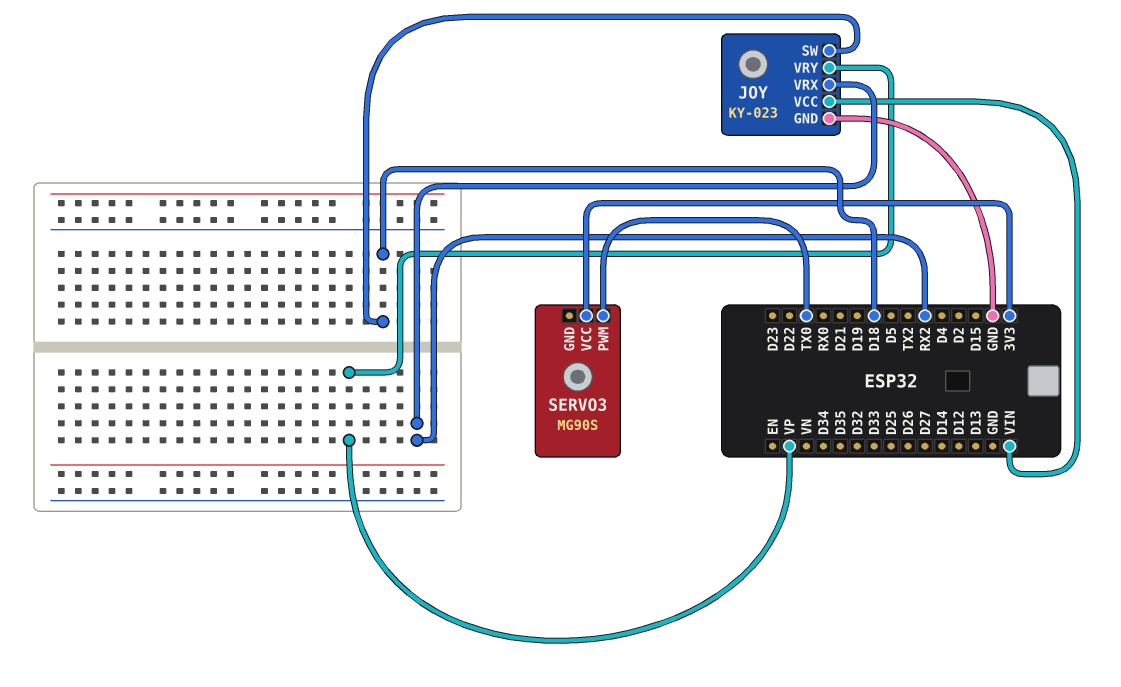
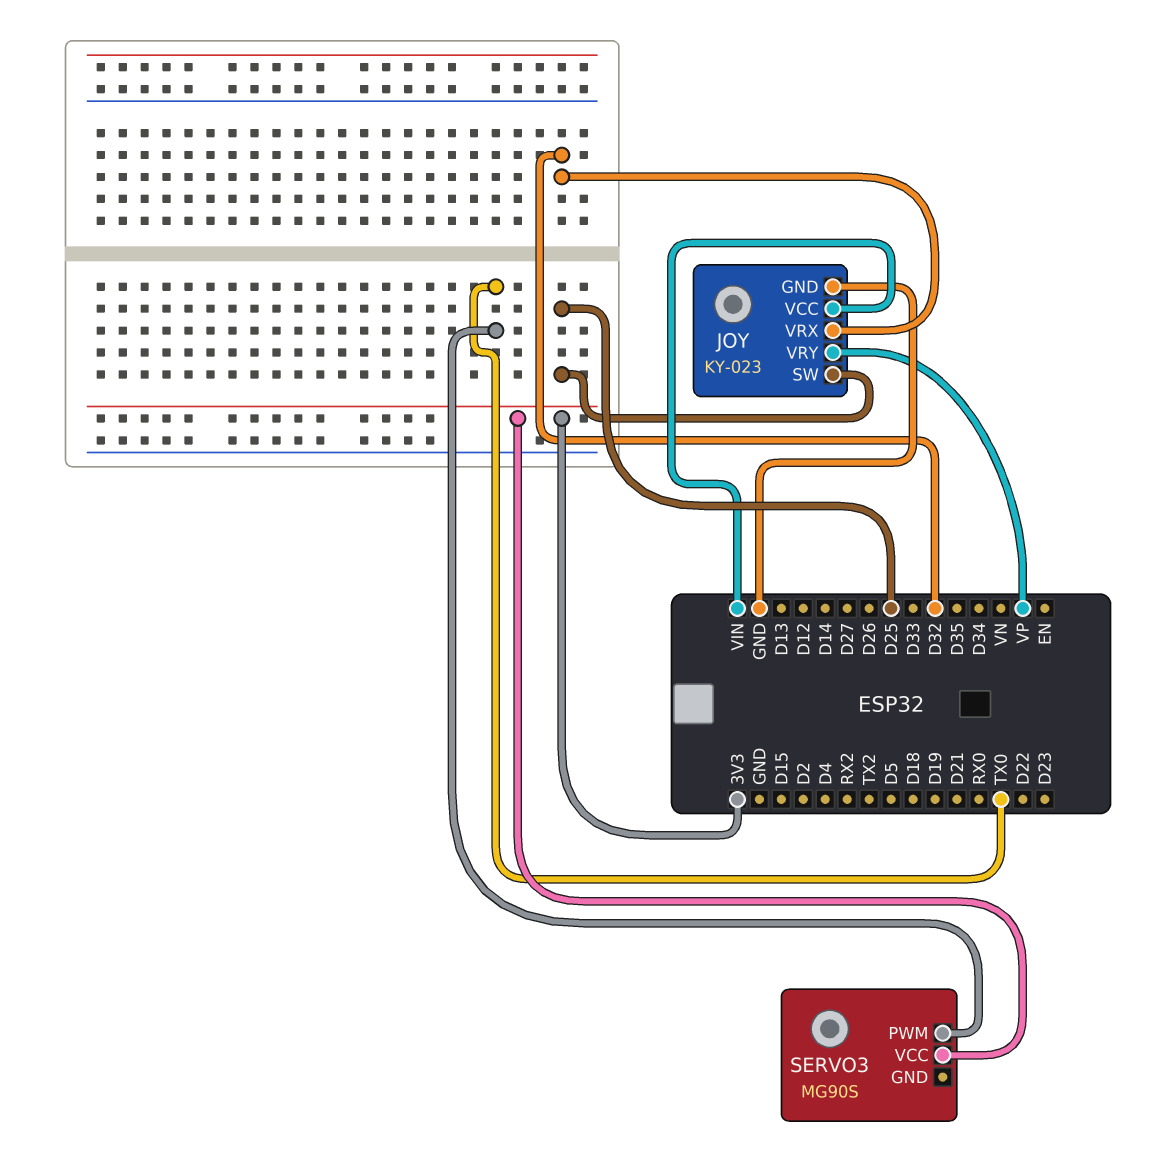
JOY pin SW: D18 -> D25
JOY pin VRX: RX2 -> D32

